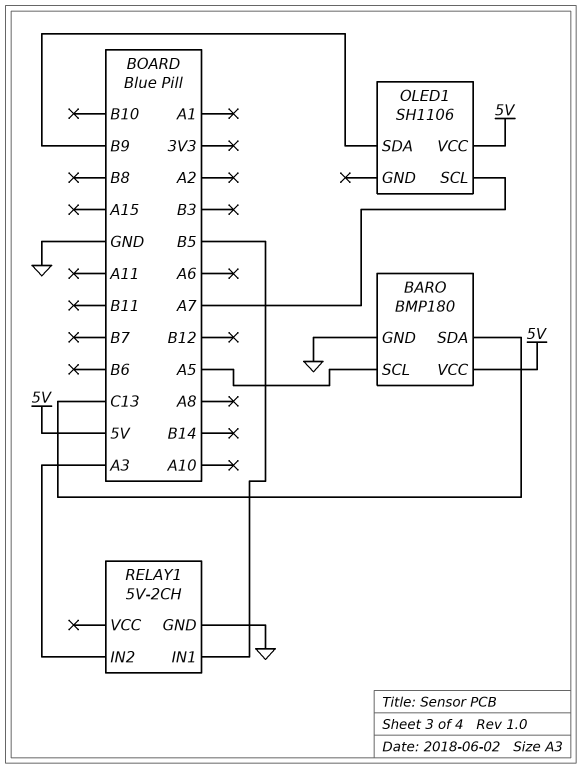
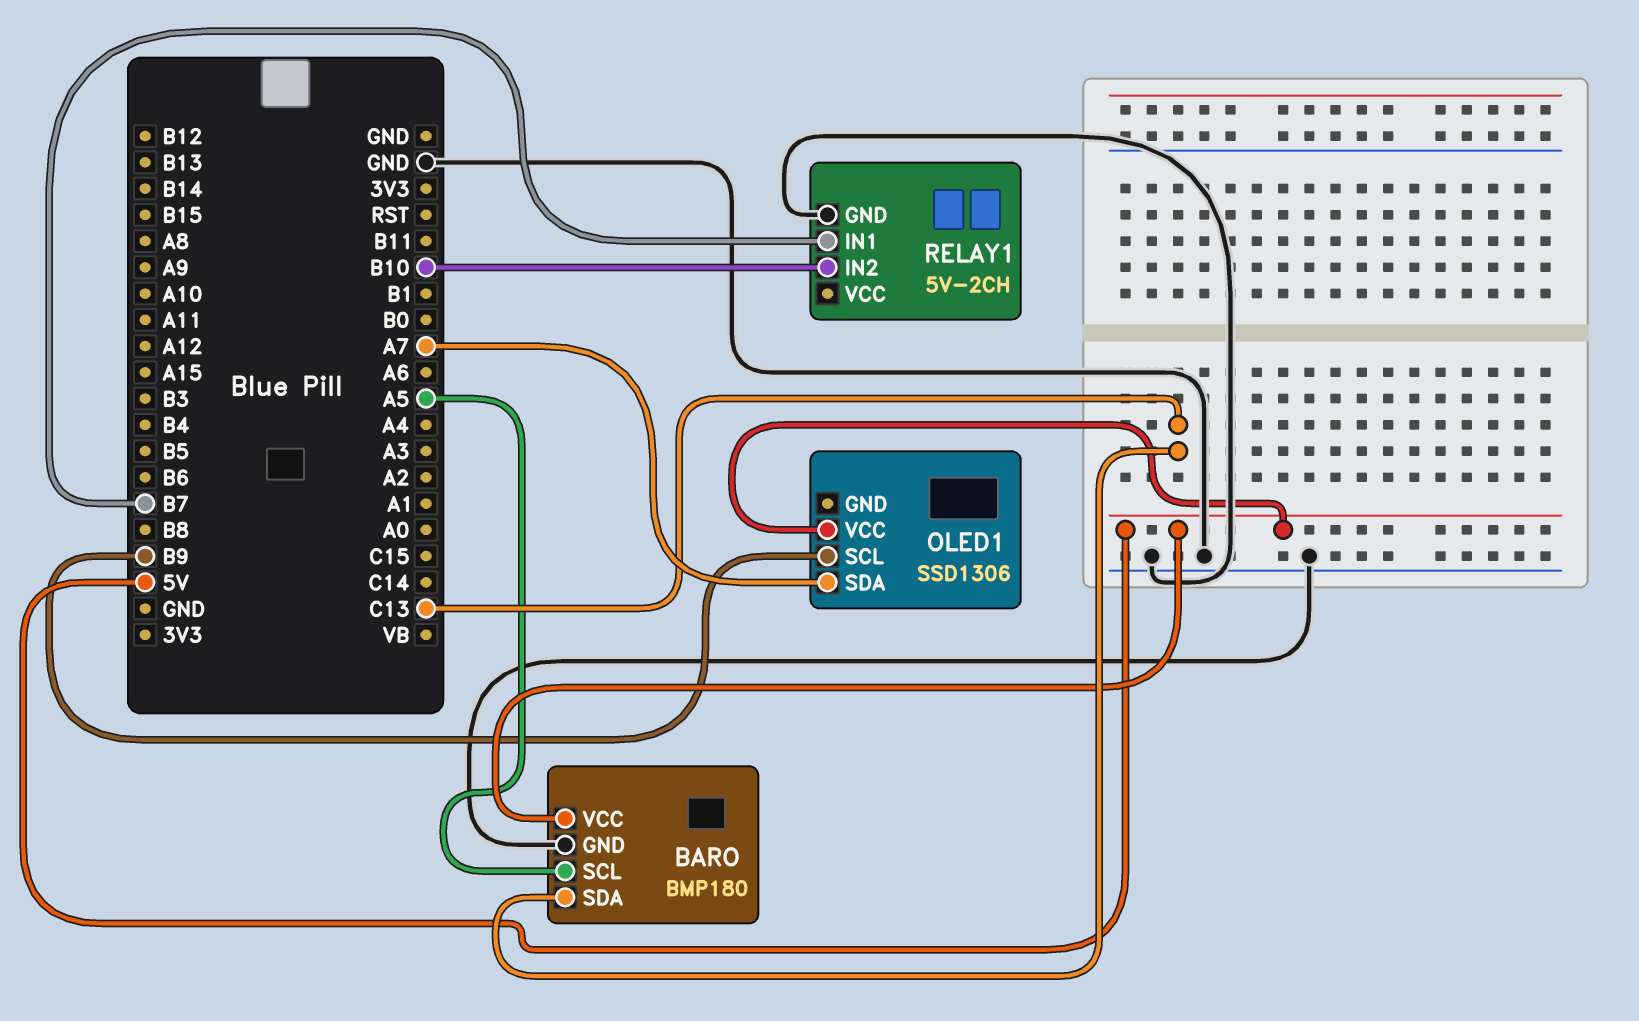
OLED1: SH1106 -> SSD1306
OLED1 pin SCL: A7 -> B9
OLED1 pin SDA: B9 -> A7
RELAY1 pin IN1: B5 -> B7
RELAY1 pin IN2: A3 -> B10

